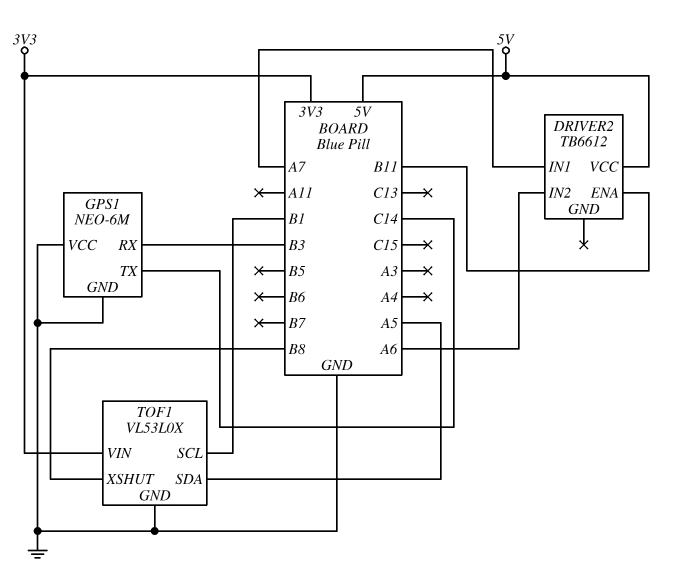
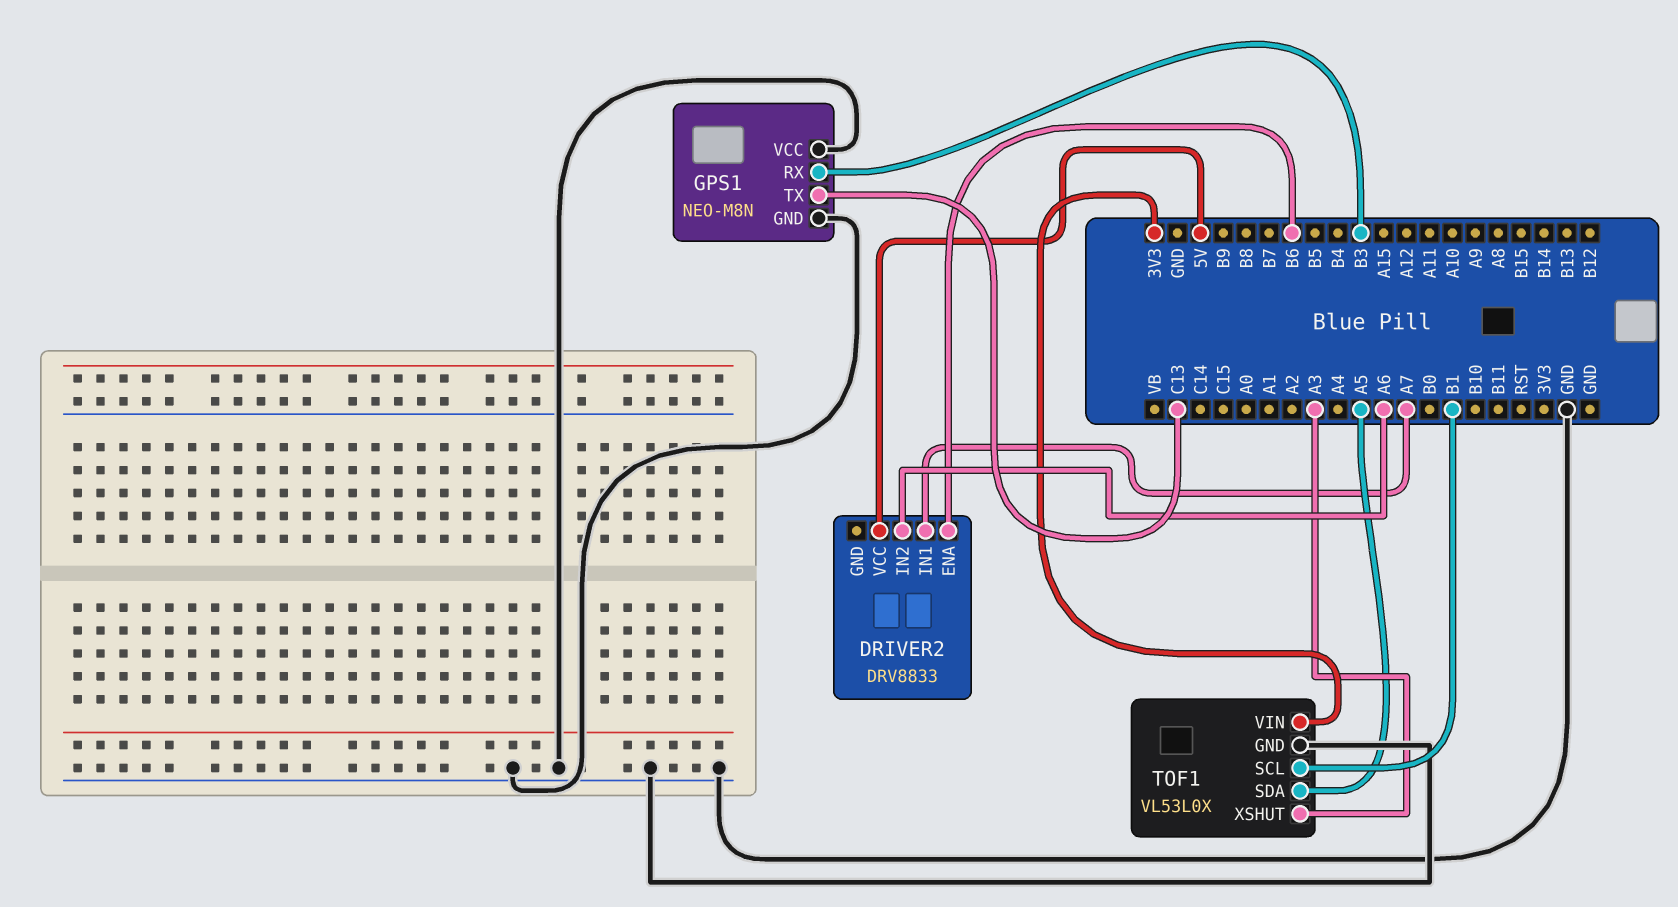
DRIVER2: TB6612 -> DRV8833
DRIVER2 pin ENA: B11 -> B6
GPS1: NEO-6M -> NEO-M8N
GPS1 pin TX: C14 -> C13
TOF1 pin XSHUT: B8 -> A3

